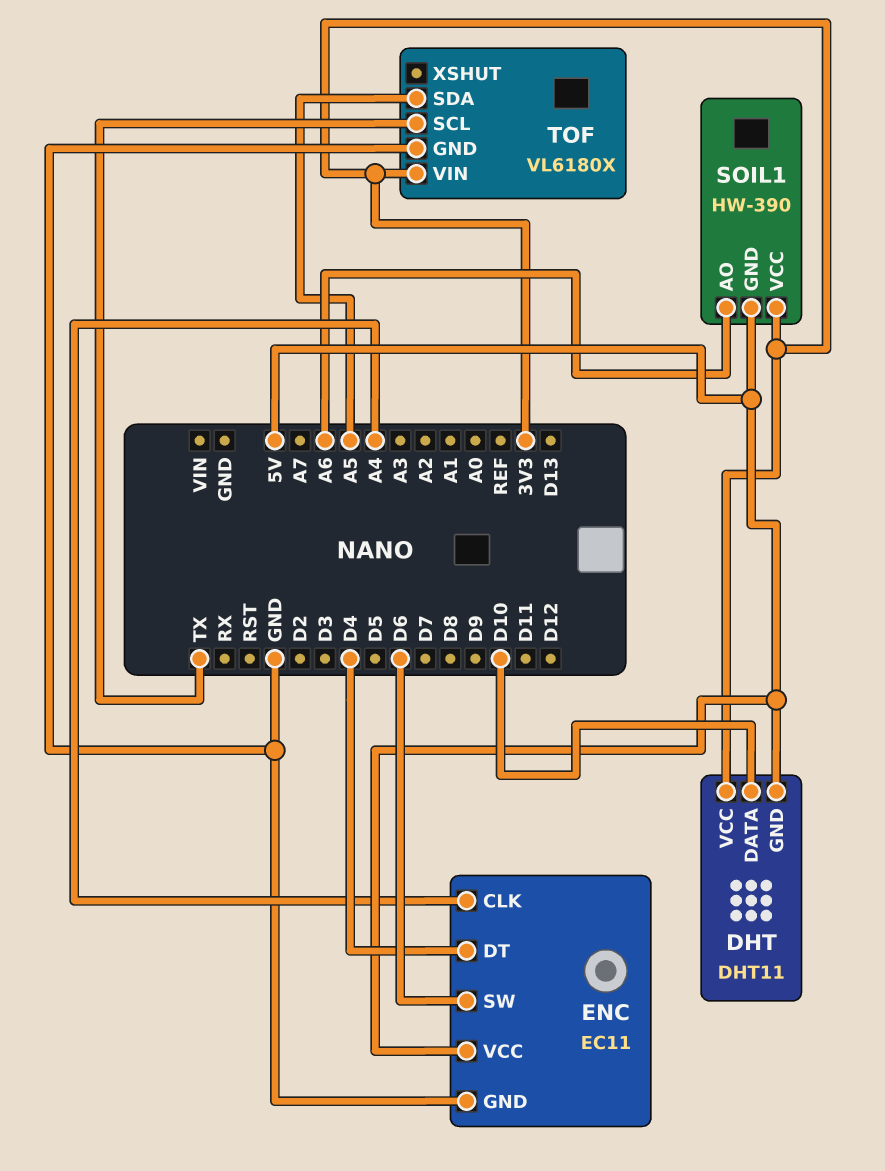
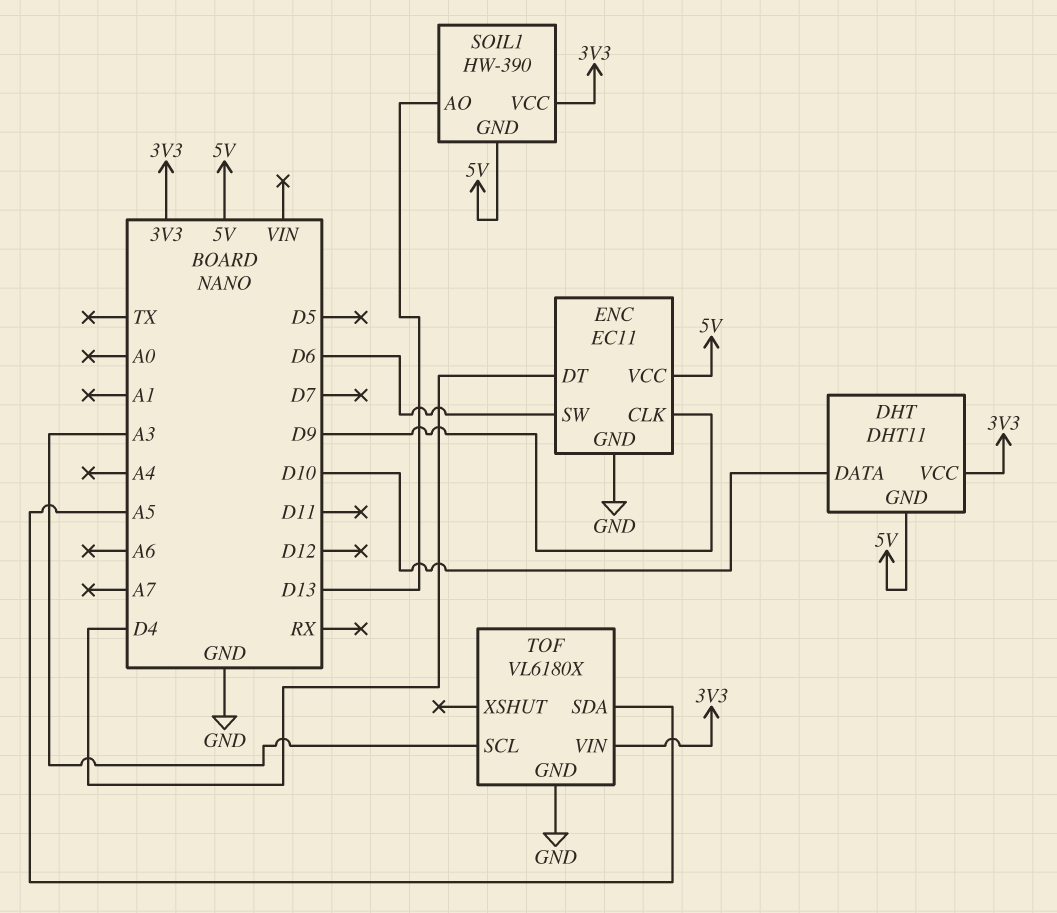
ENC pin CLK: A4 -> D9
SOIL1 pin AO: A6 -> D13
TOF pin SCL: TX -> A3

